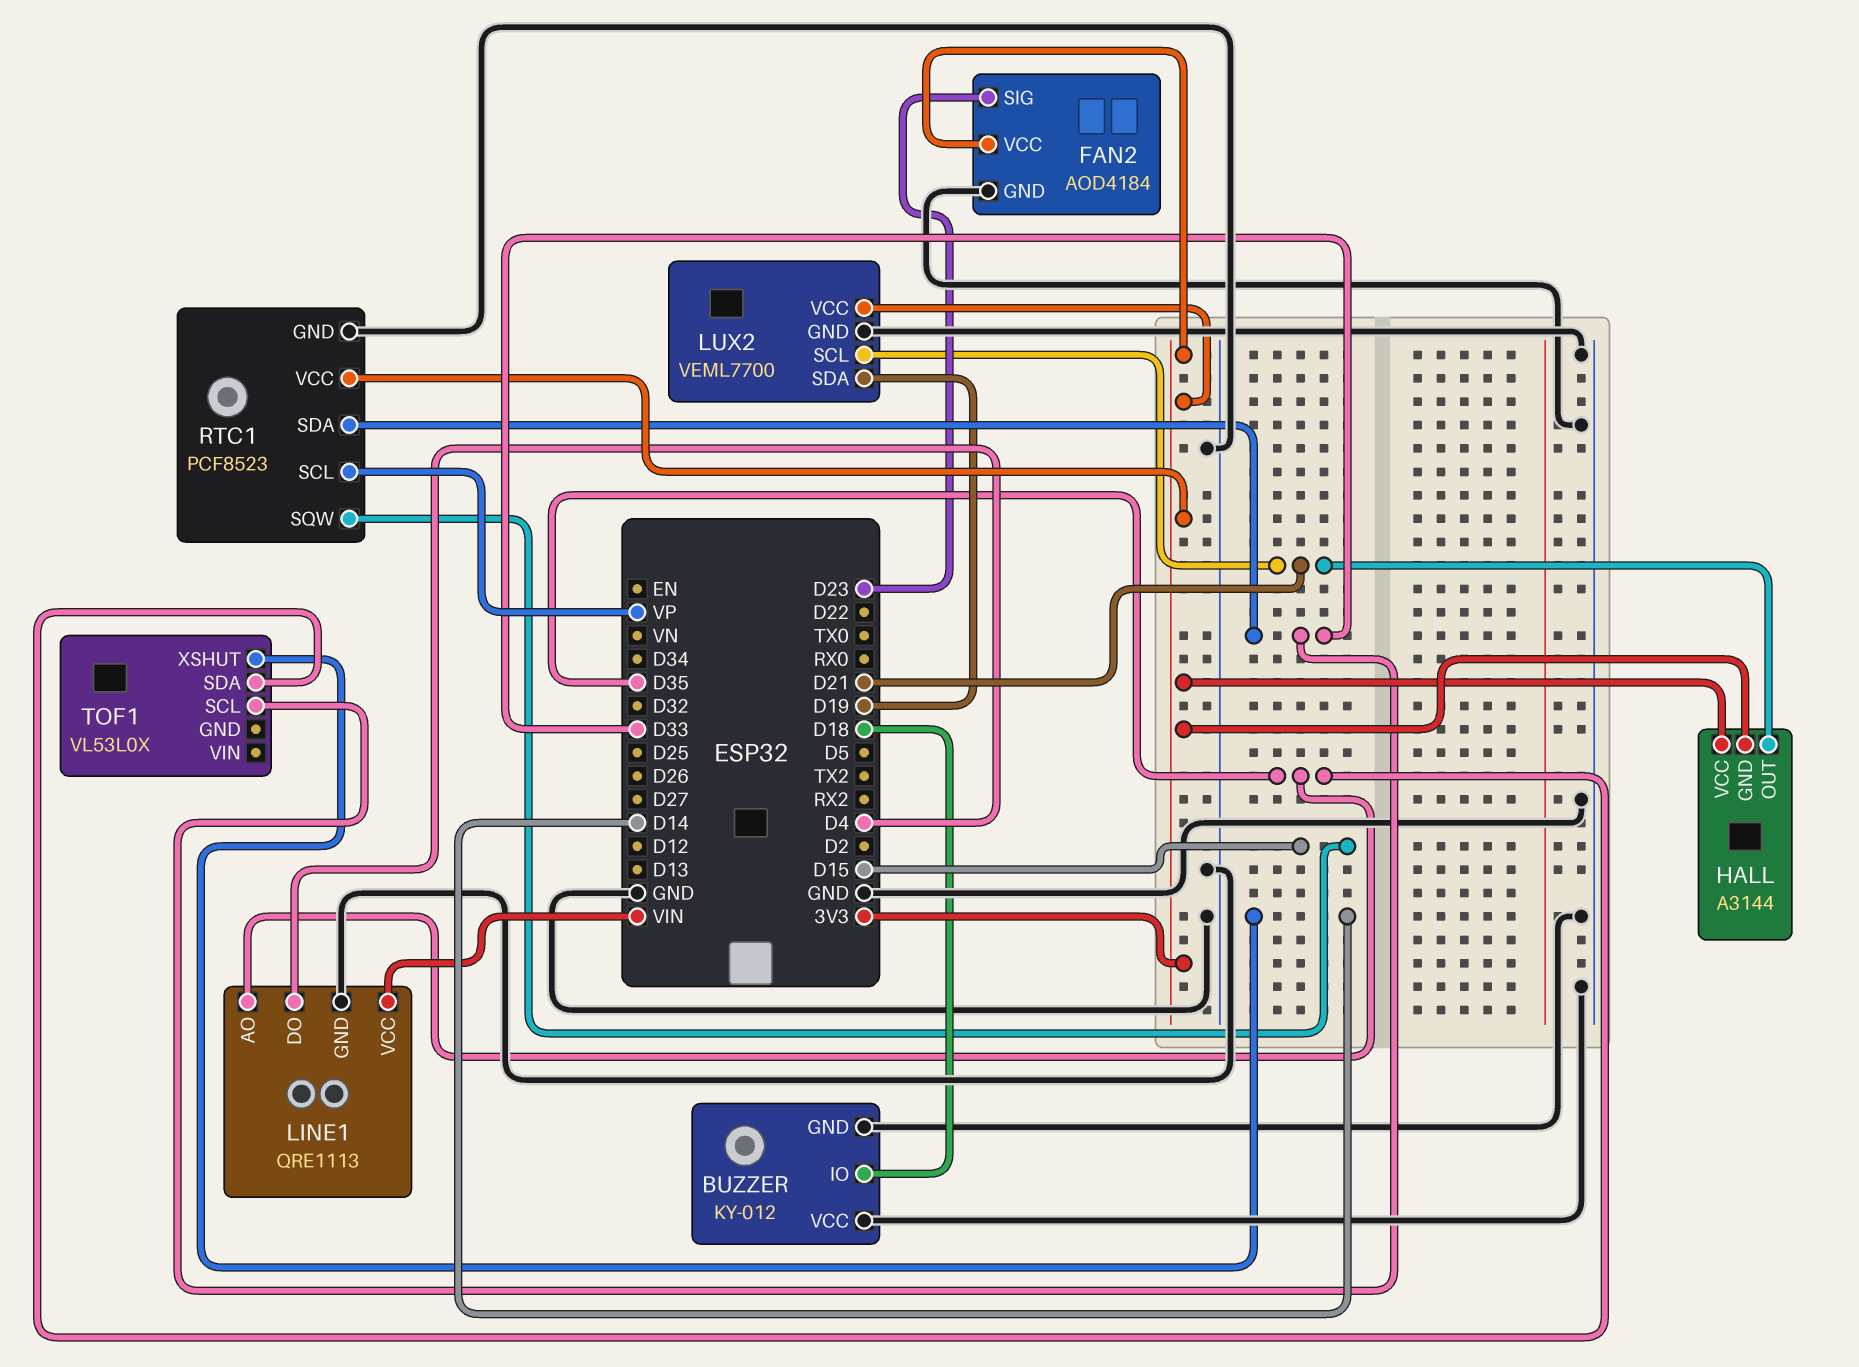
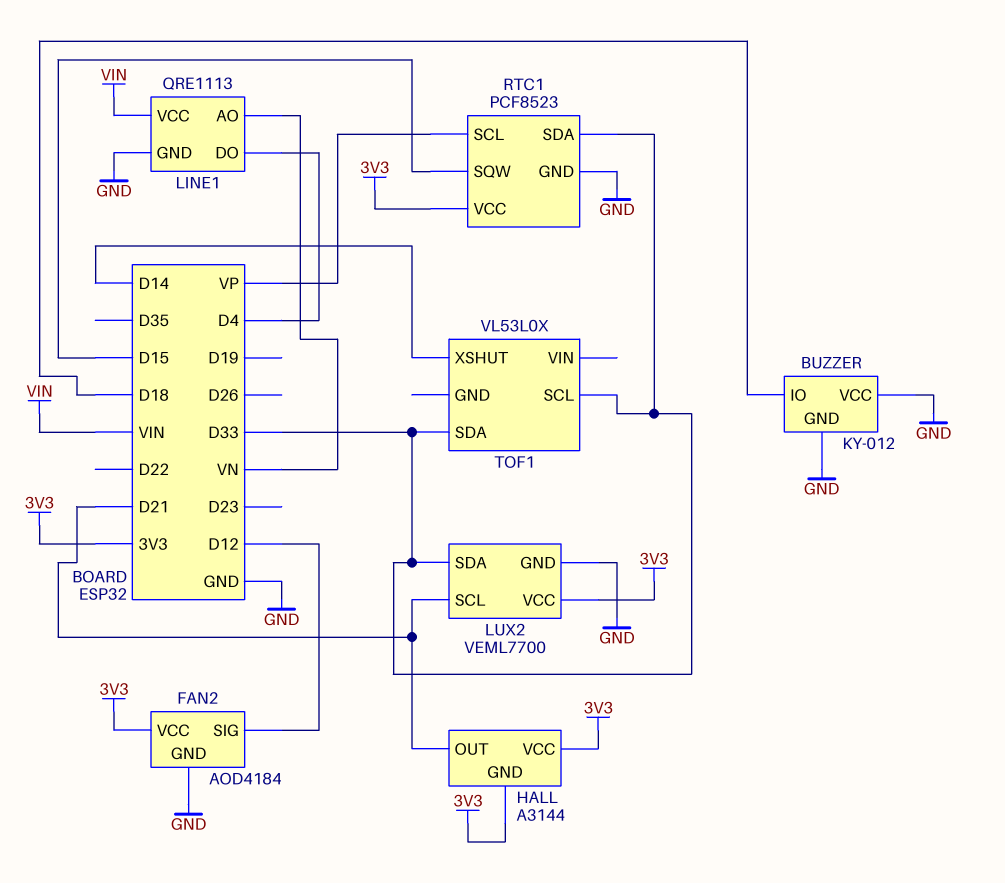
FAN2 pin SIG: D23 -> D12
LINE1 pin AO: D35 -> VN
LUX2 pin SDA: D19 -> D33
TOF1 pin SDA: D35 -> D33

